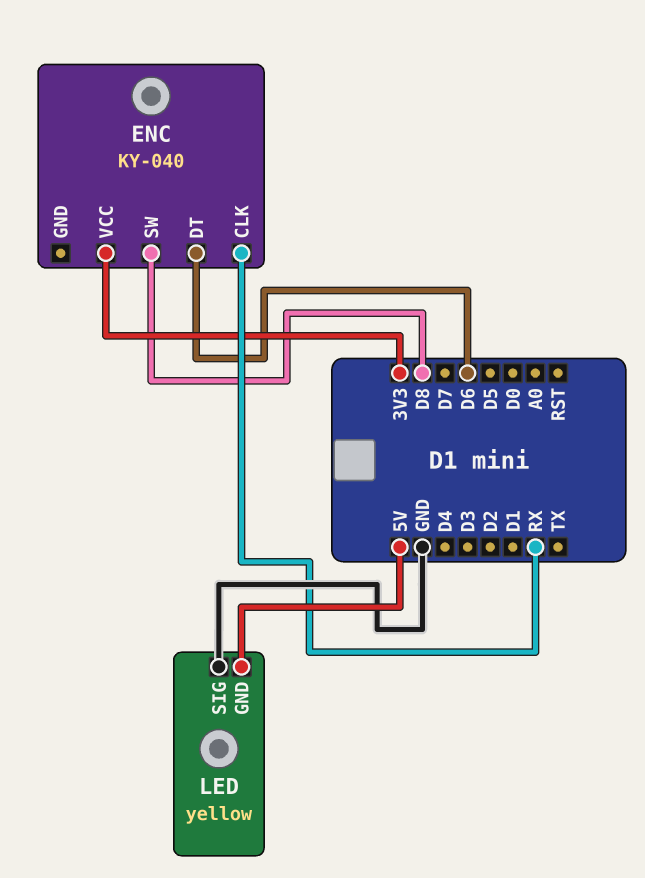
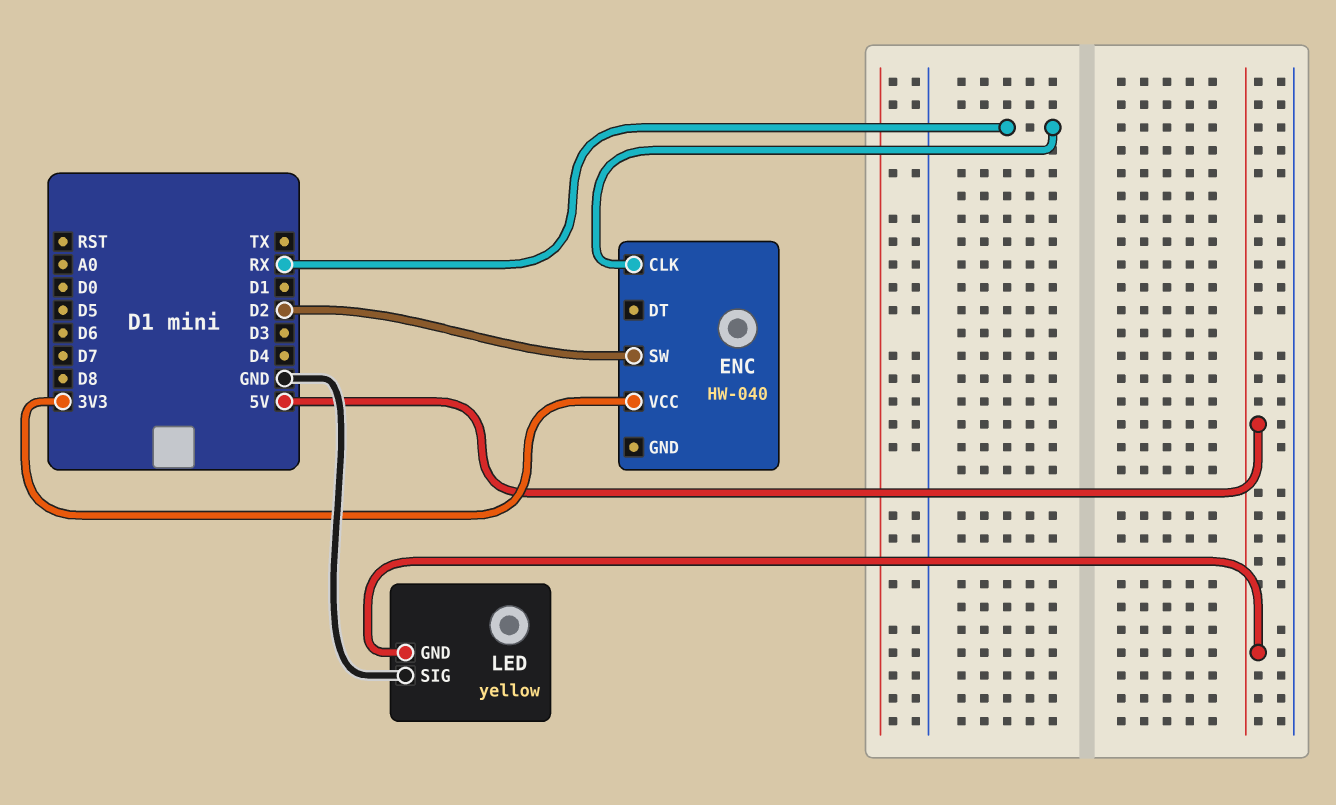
ENC: KY-040 -> HW-040
ENC pin DT: D6 -> none
ENC pin SW: D8 -> D2

